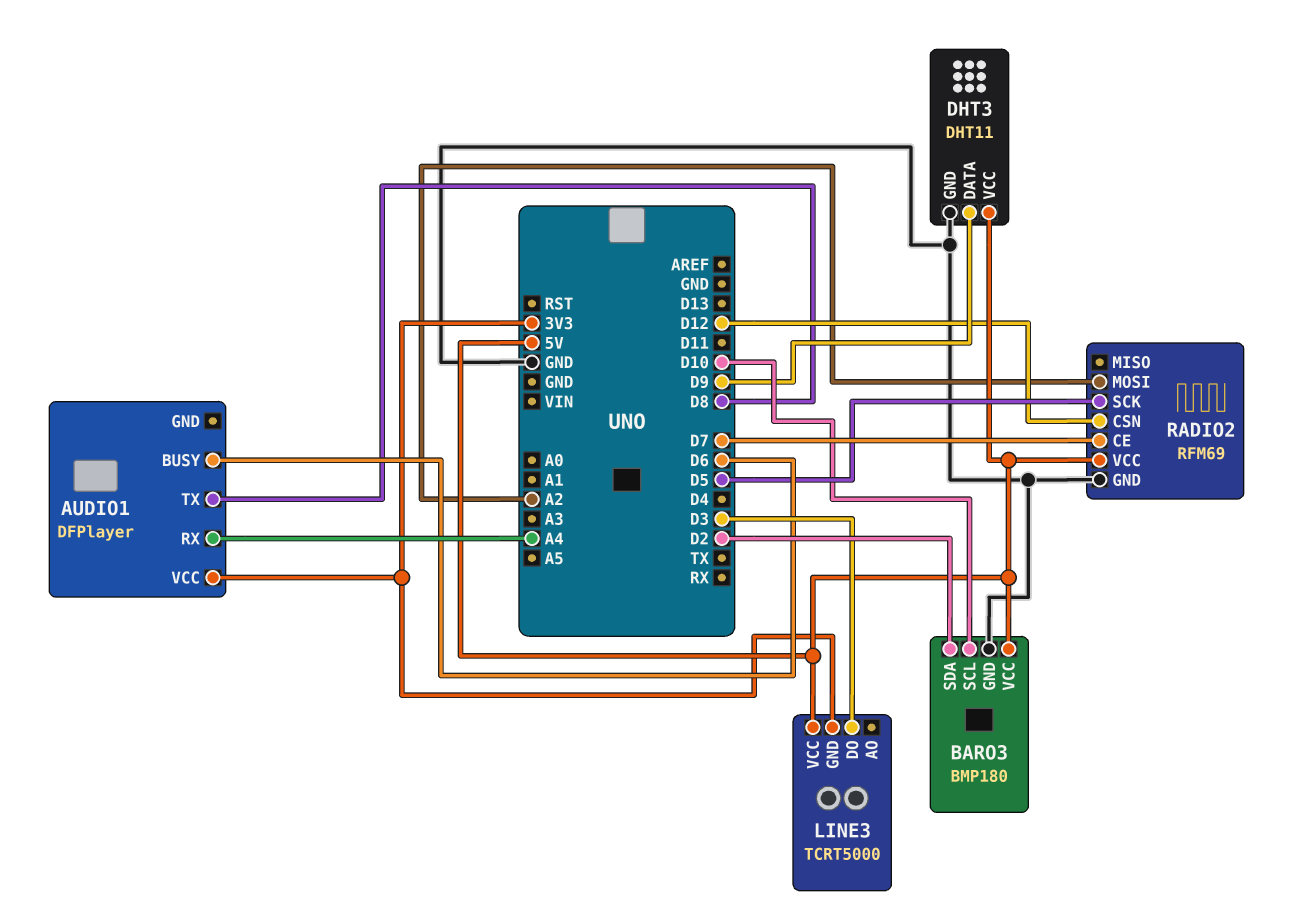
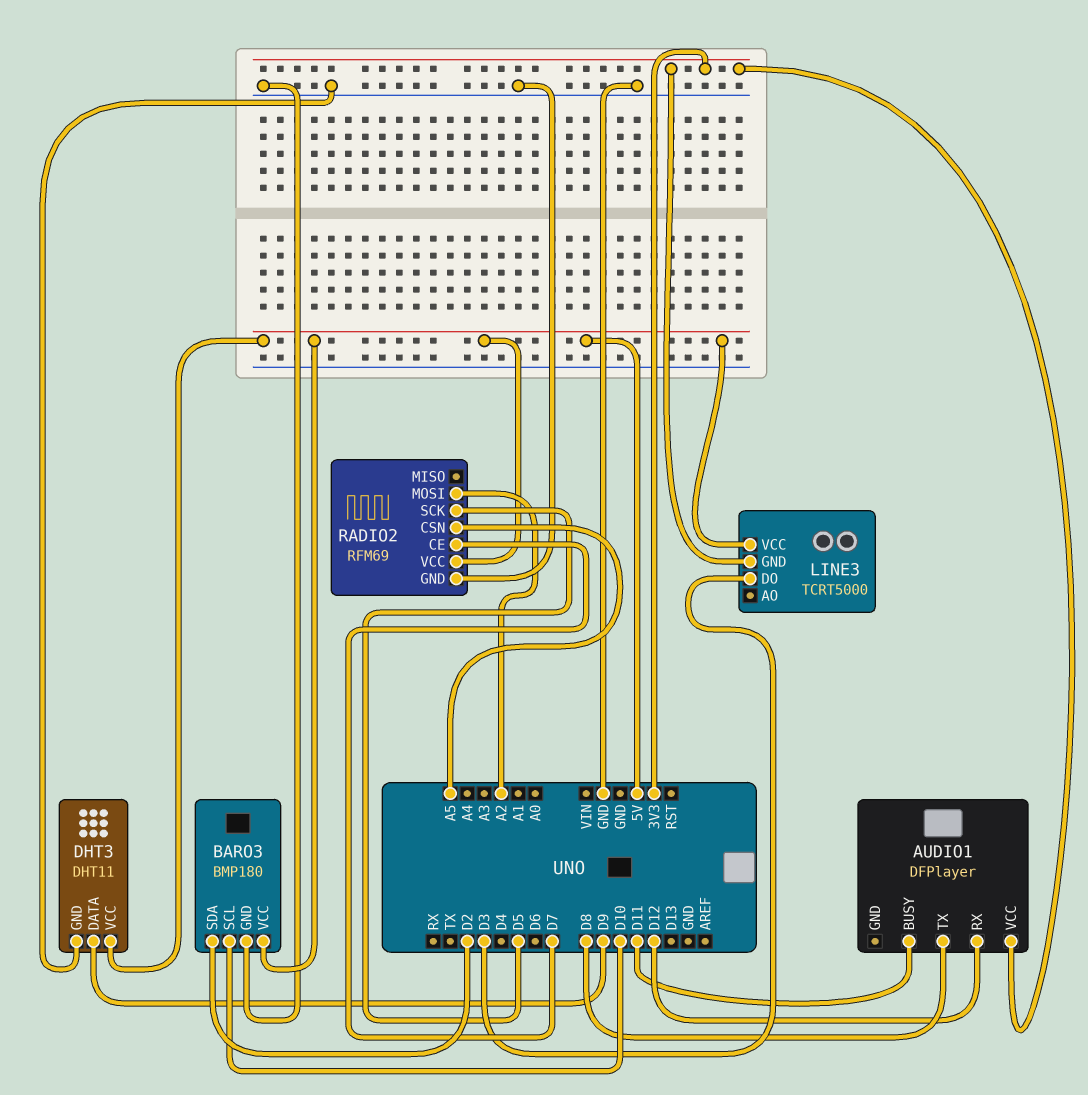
AUDIO1 pin BUSY: D6 -> D11
AUDIO1 pin RX: A4 -> D12
RADIO2 pin CSN: D12 -> A5

